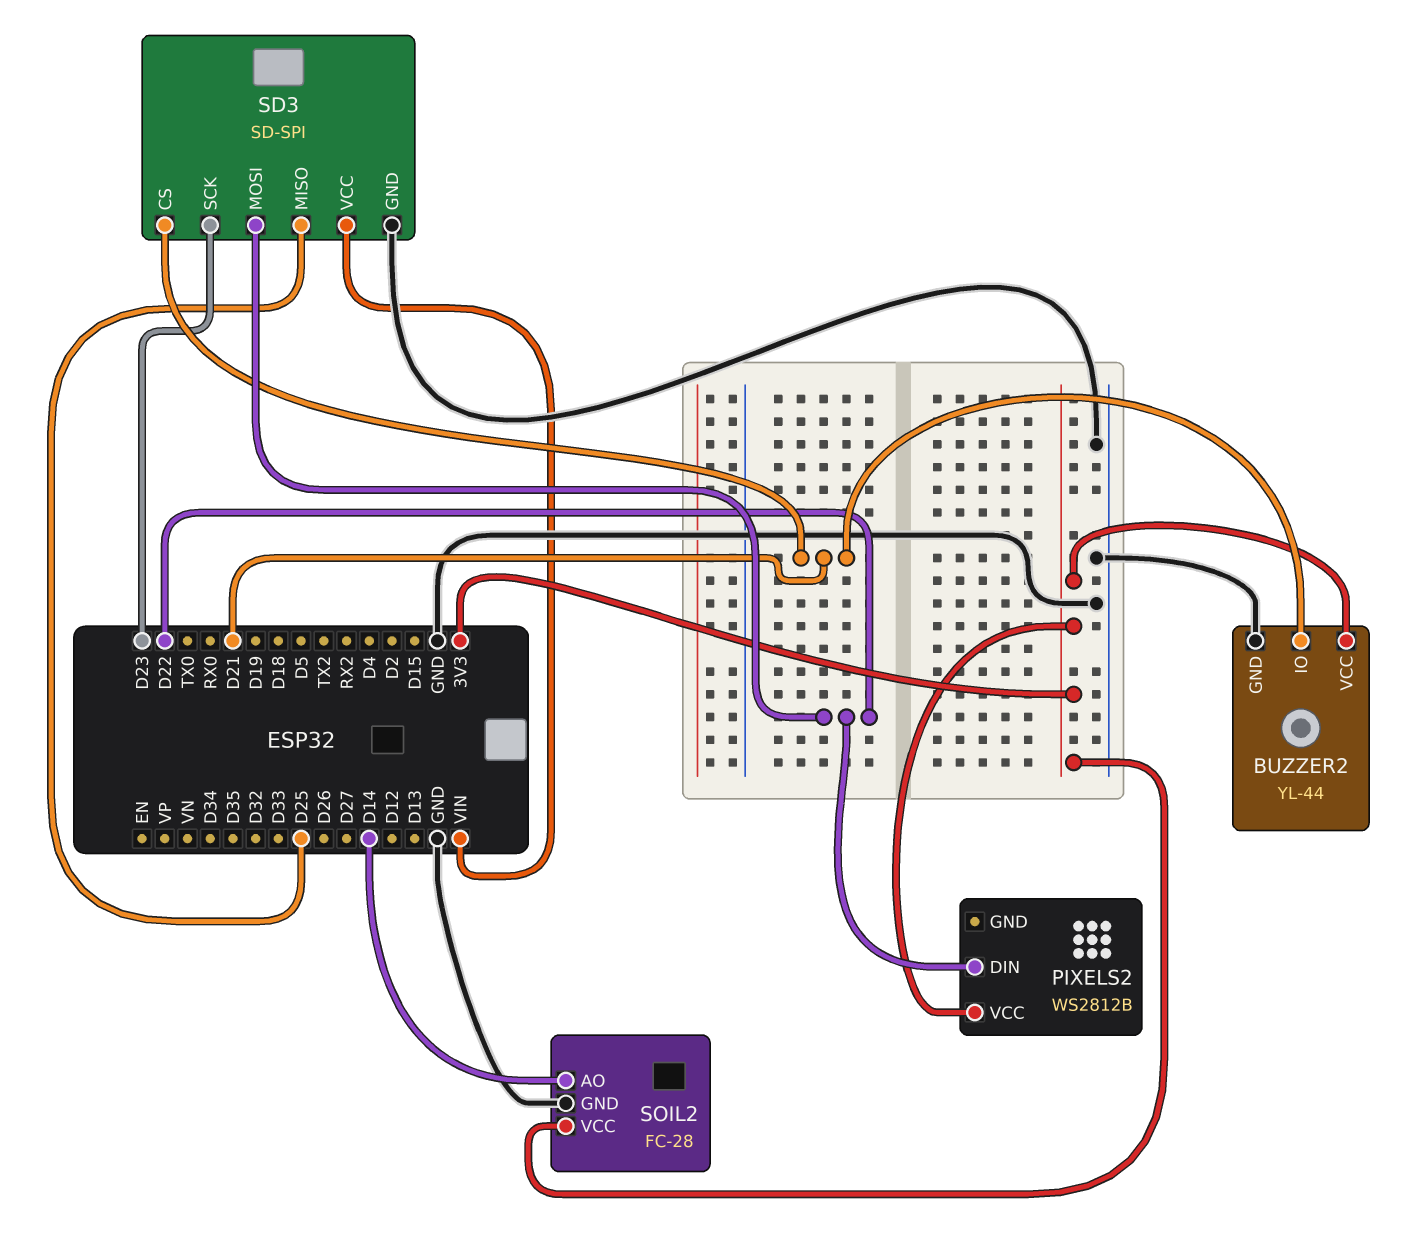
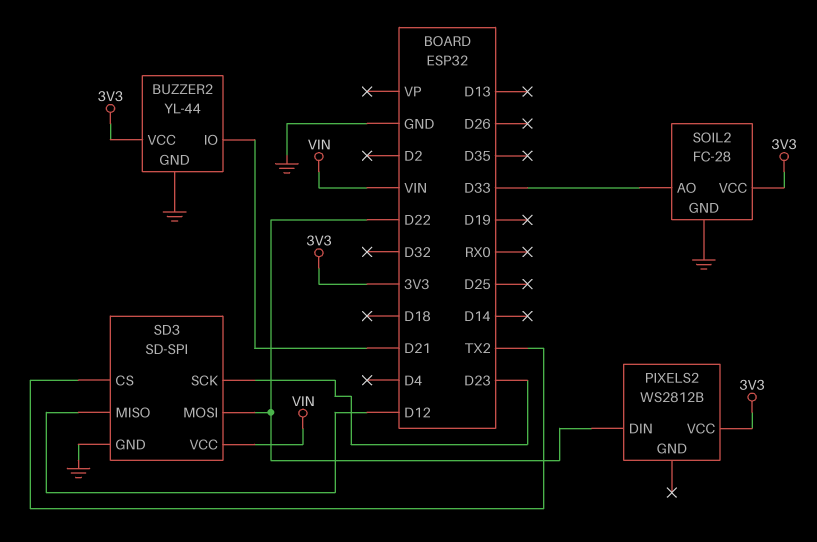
SD3 pin CS: D21 -> TX2
SD3 pin MISO: D25 -> D12
SOIL2 pin AO: D14 -> D33

